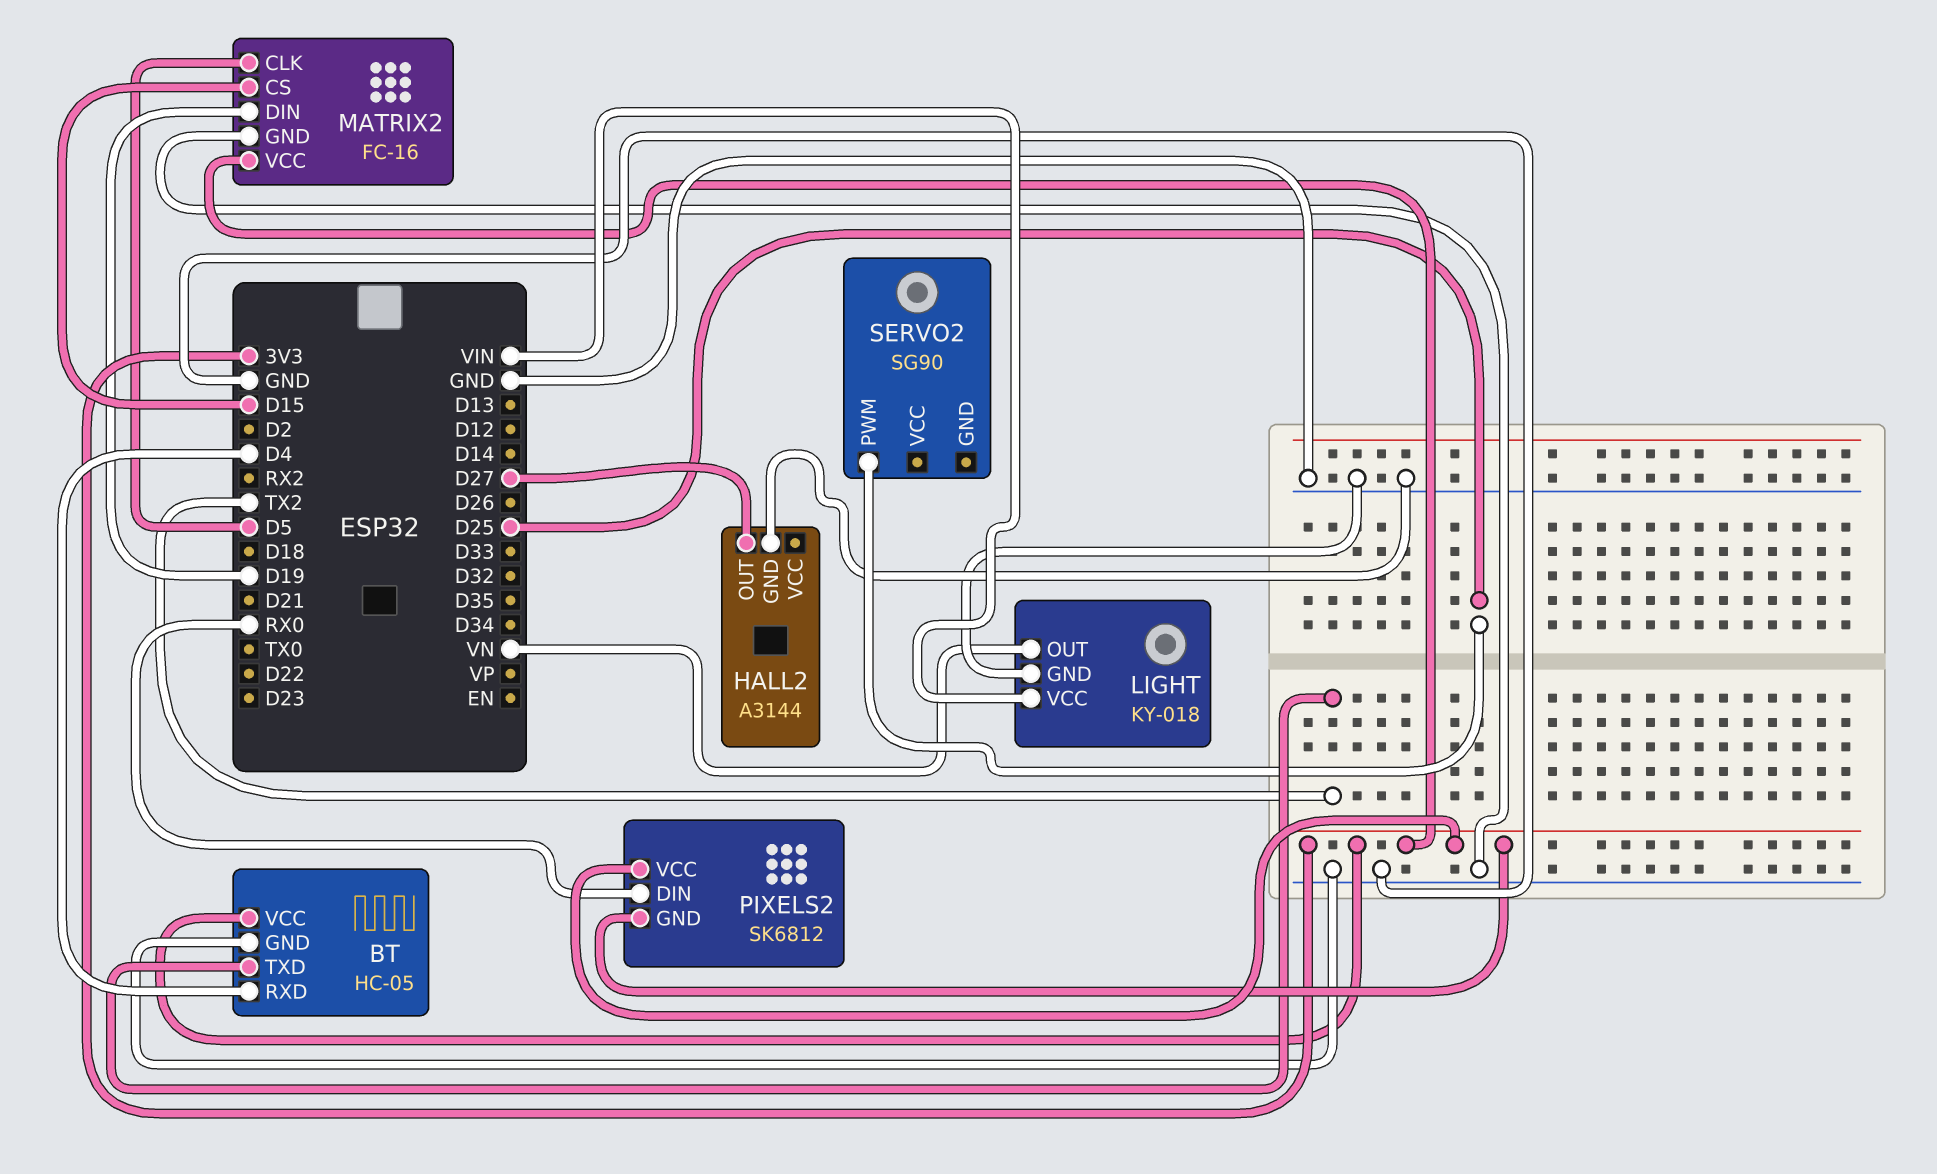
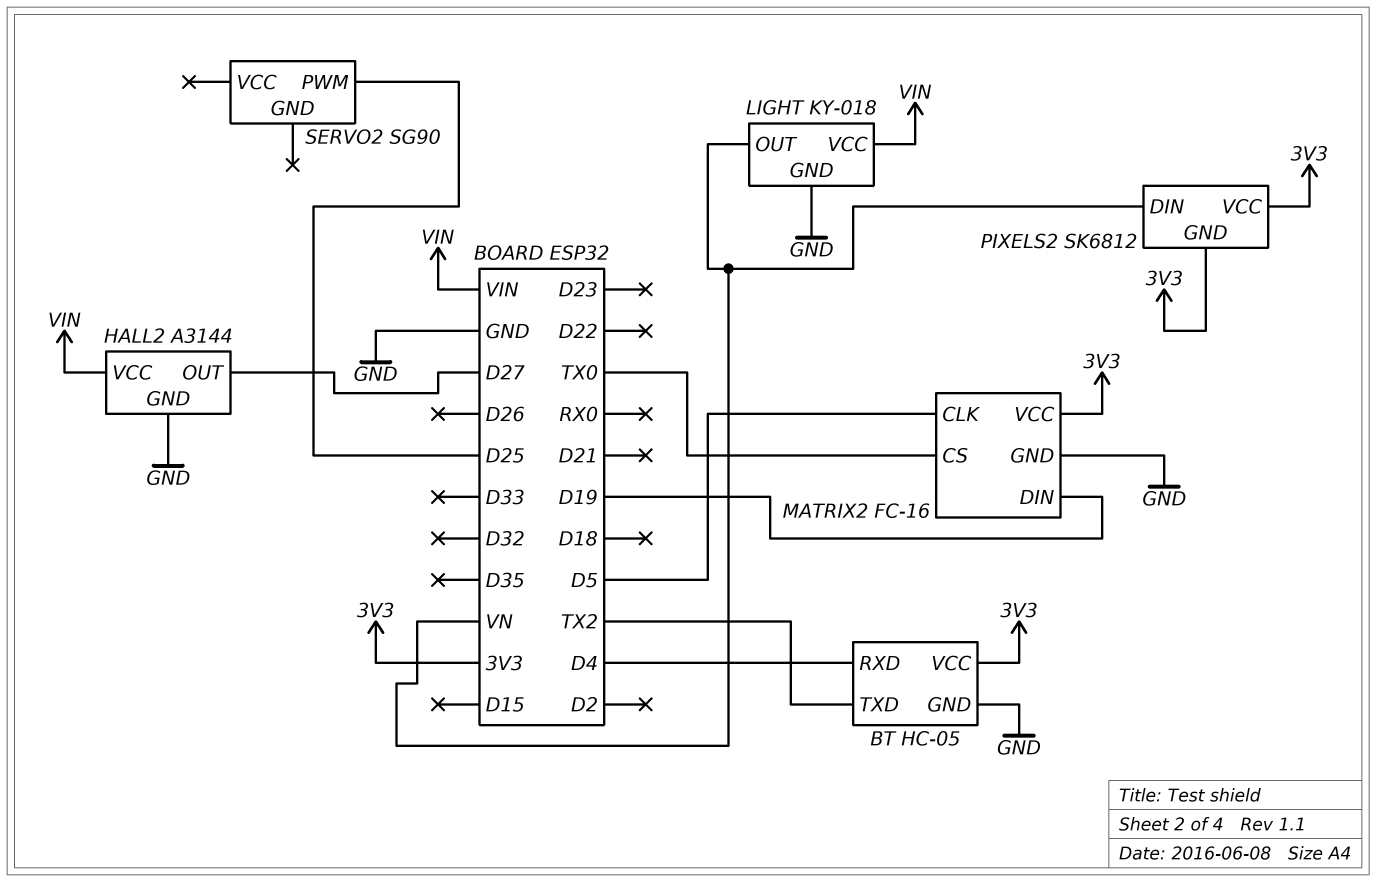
HALL2 pin VCC: none -> VIN
MATRIX2 pin CS: D15 -> TX0
PIXELS2 pin DIN: RX0 -> VN

